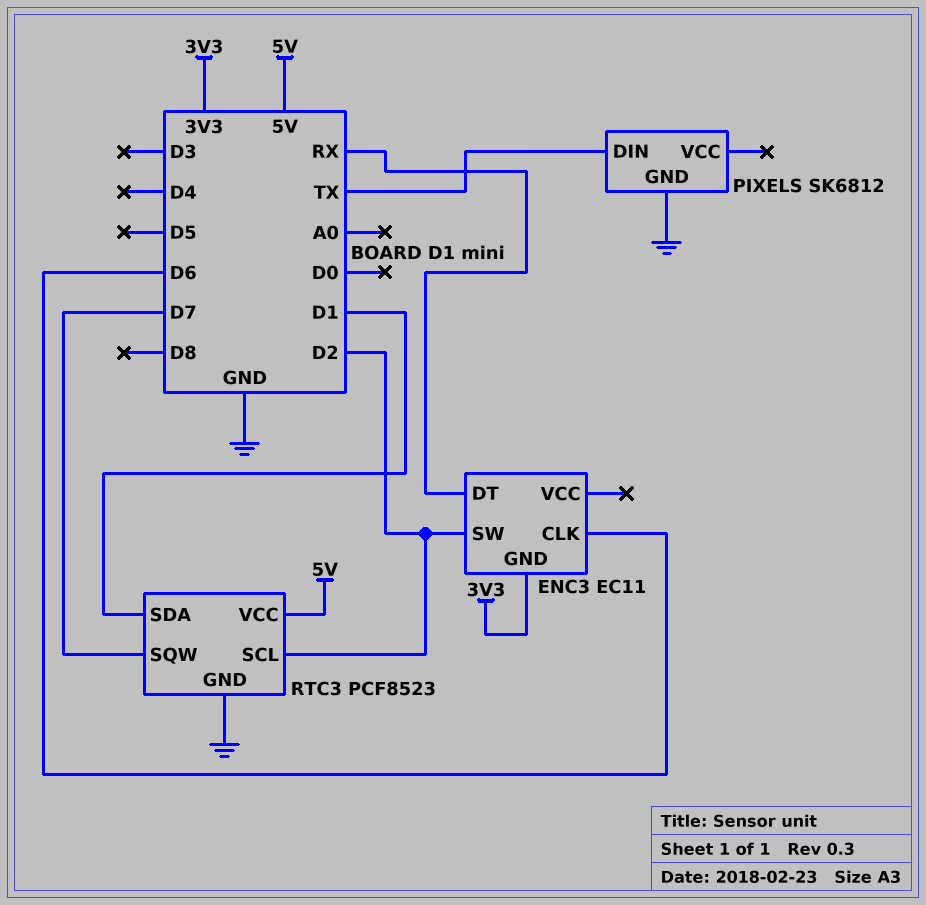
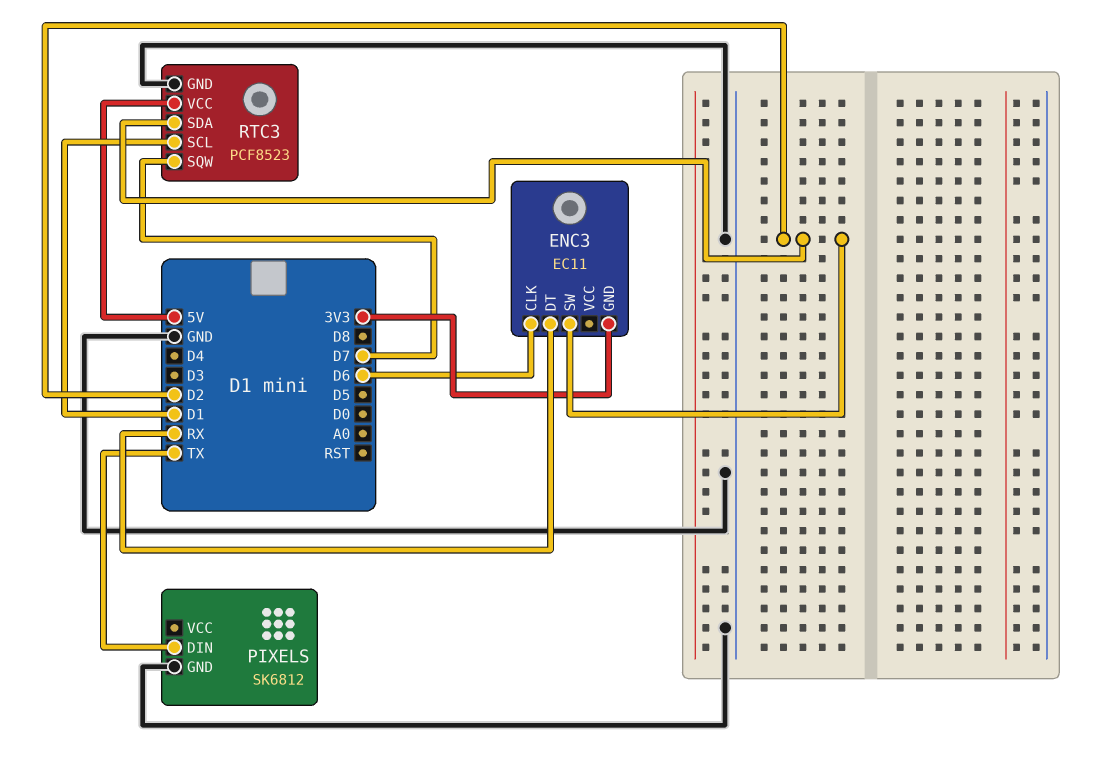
RTC3 pin SCL: D2 -> D1
RTC3 pin SDA: D1 -> D2

